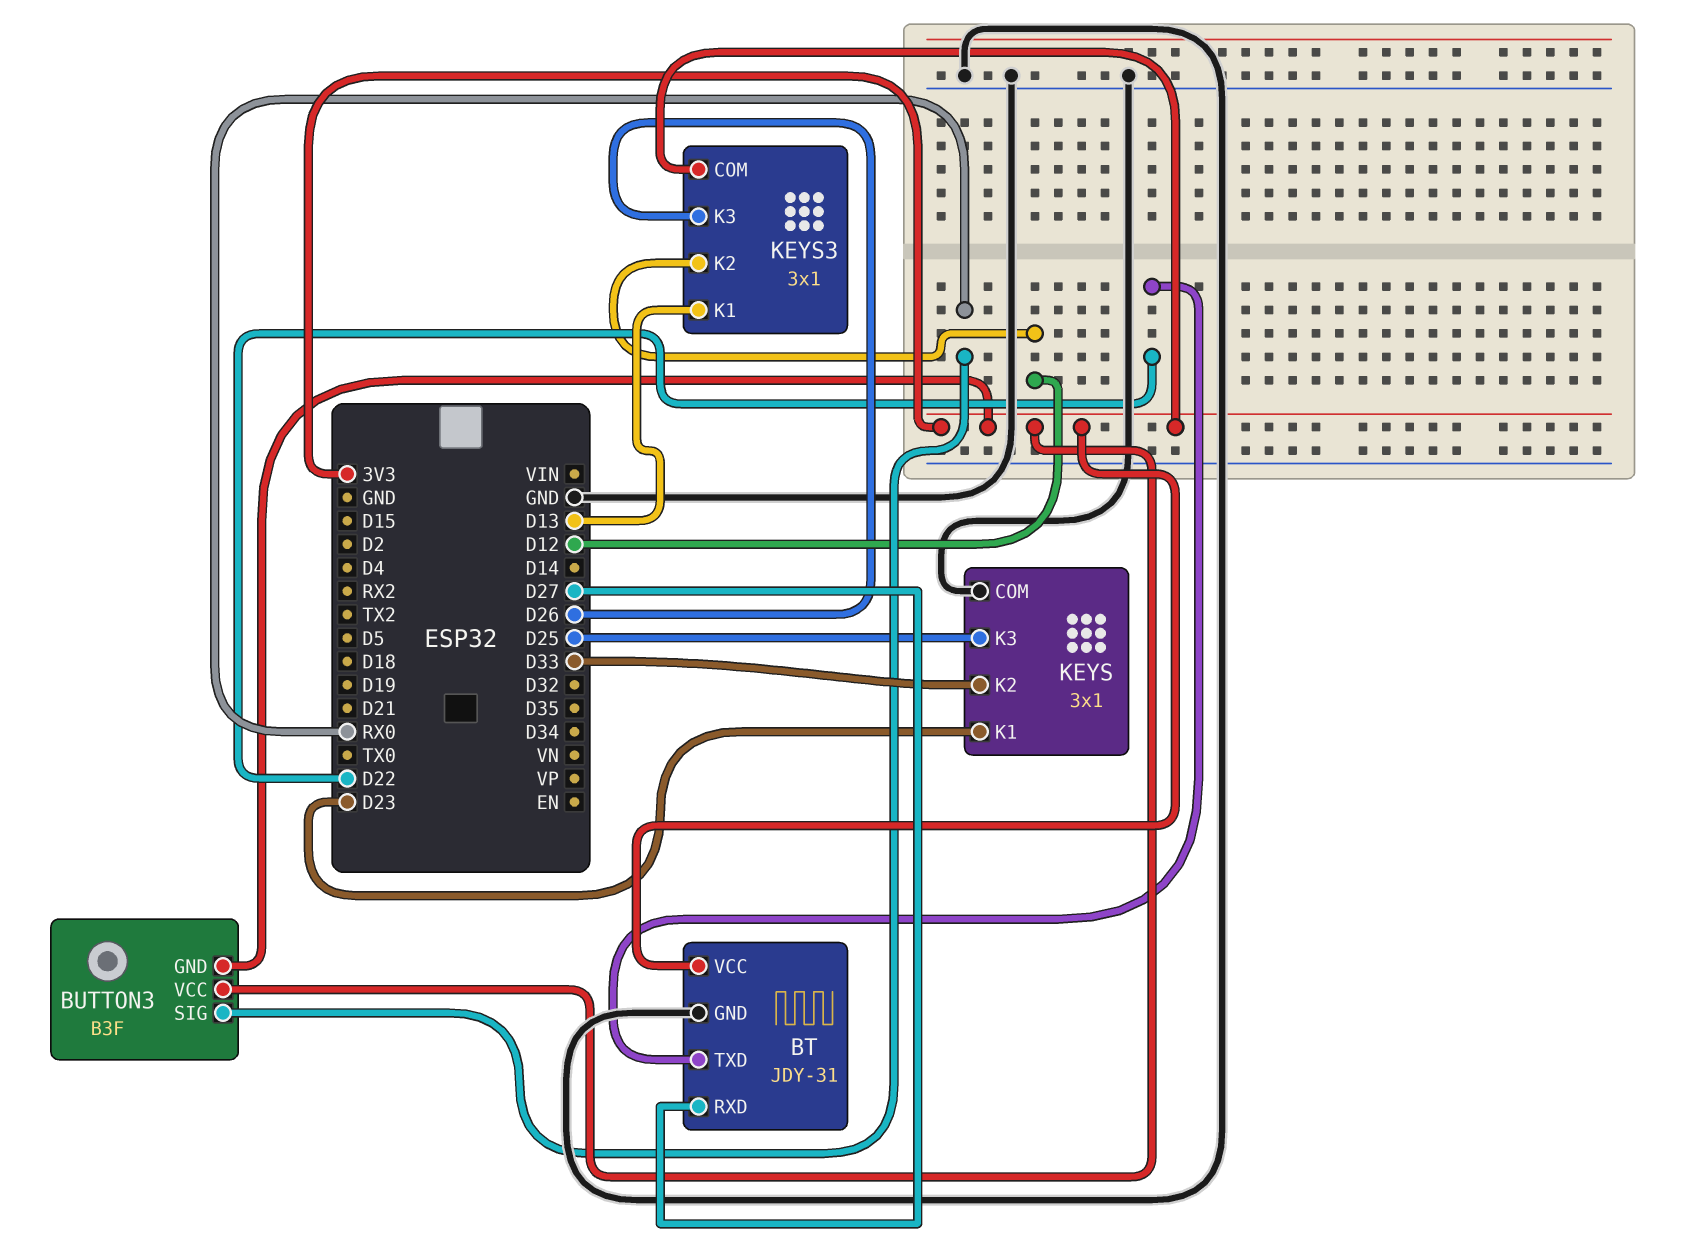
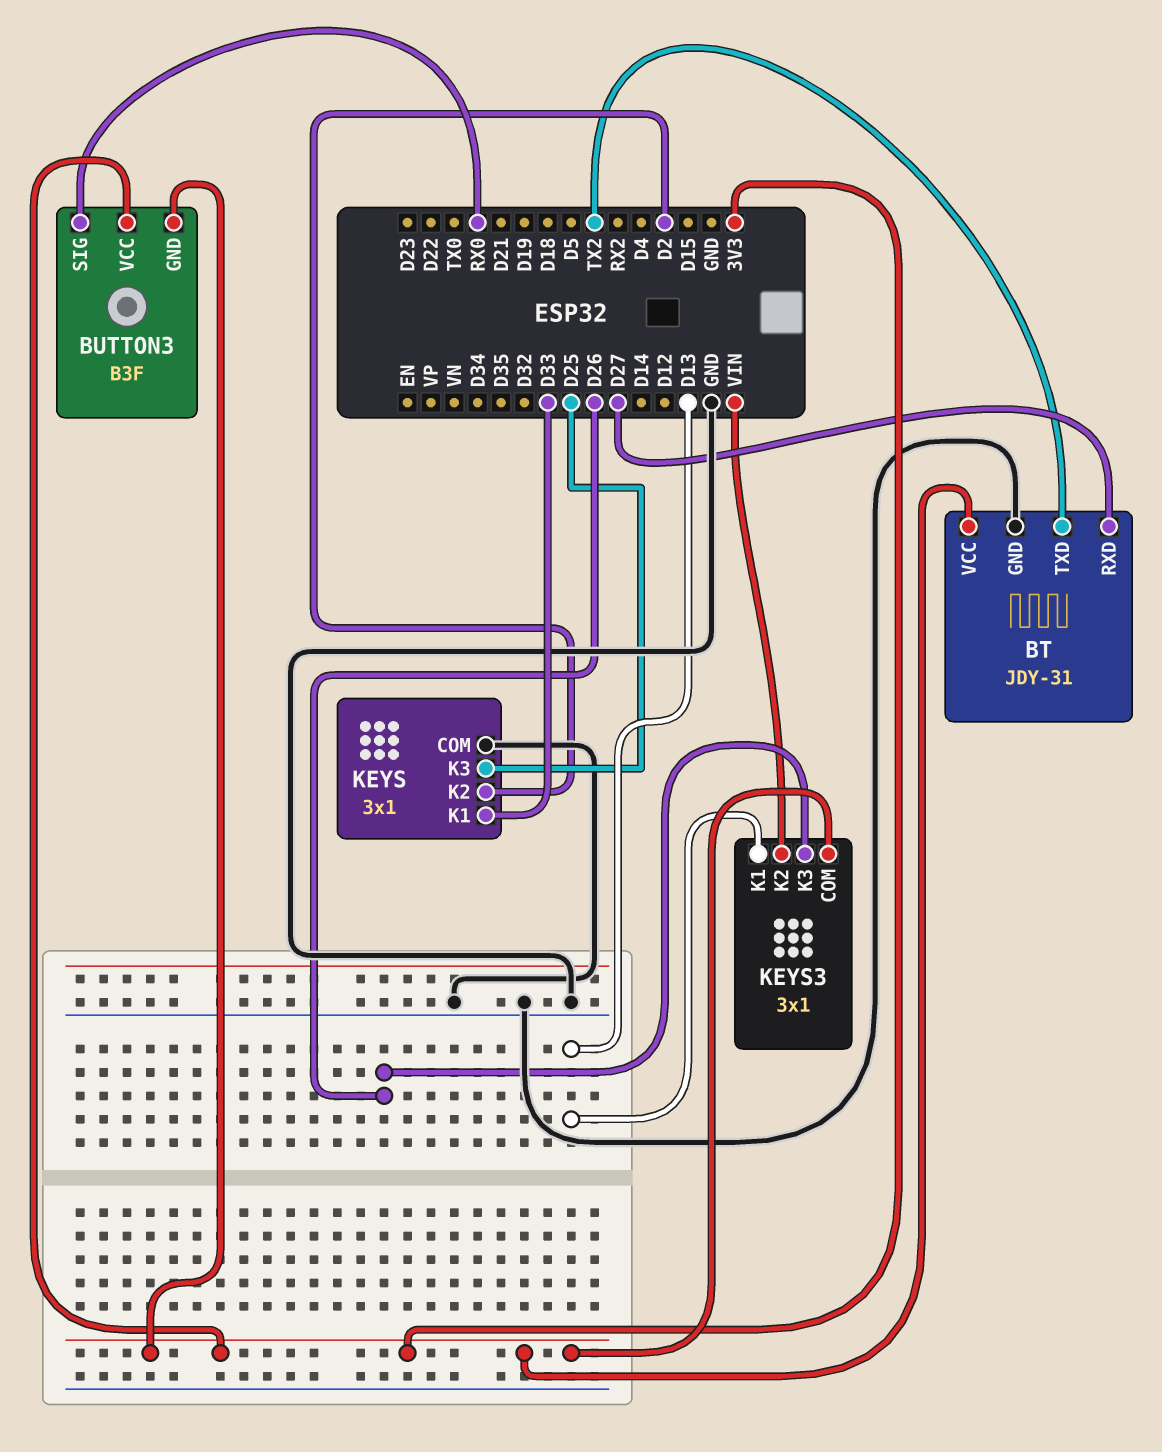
BT pin TXD: D22 -> TX2
KEYS pin K1: D23 -> D33
KEYS pin K2: D33 -> D2
KEYS3 pin K2: D12 -> VIN

